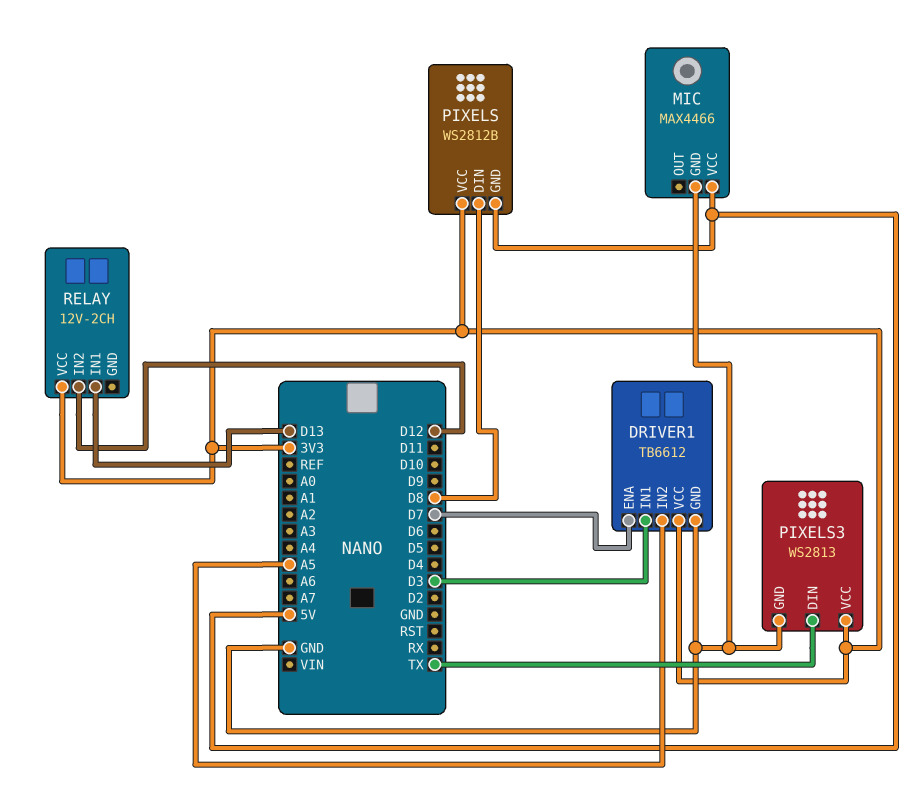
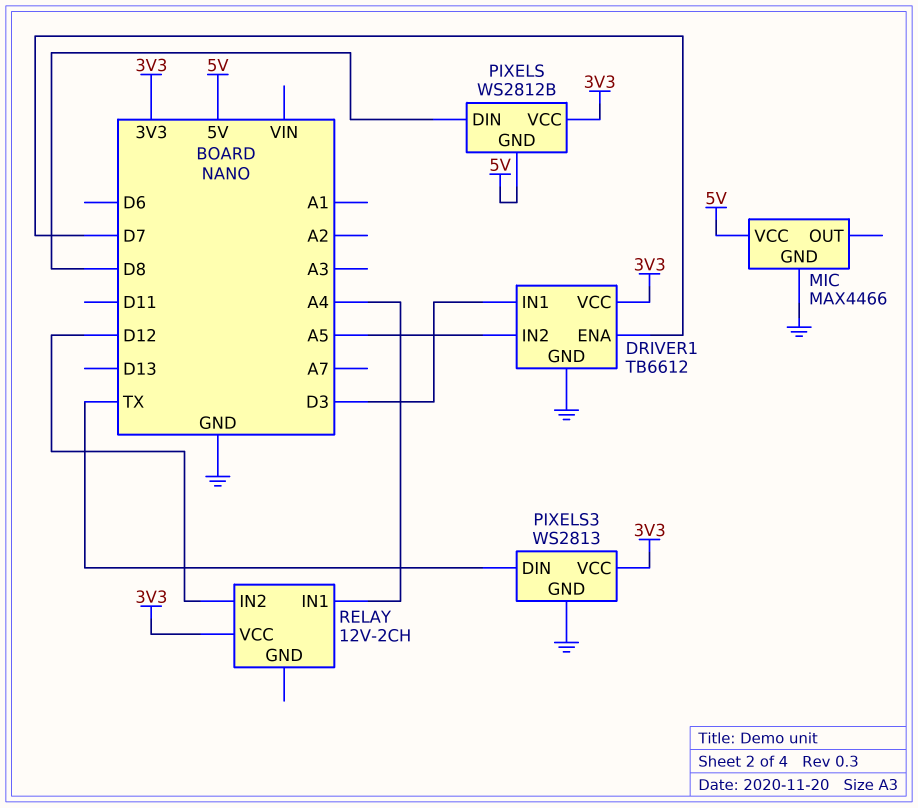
RELAY pin IN1: D13 -> A4

